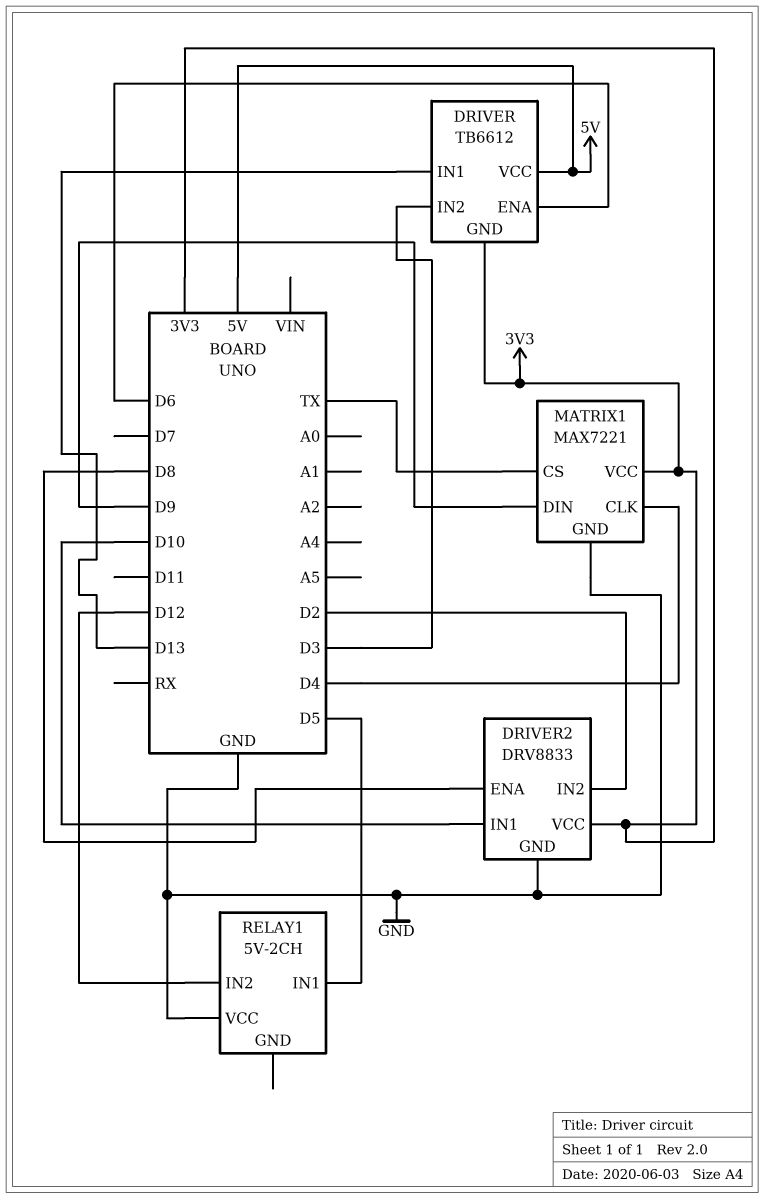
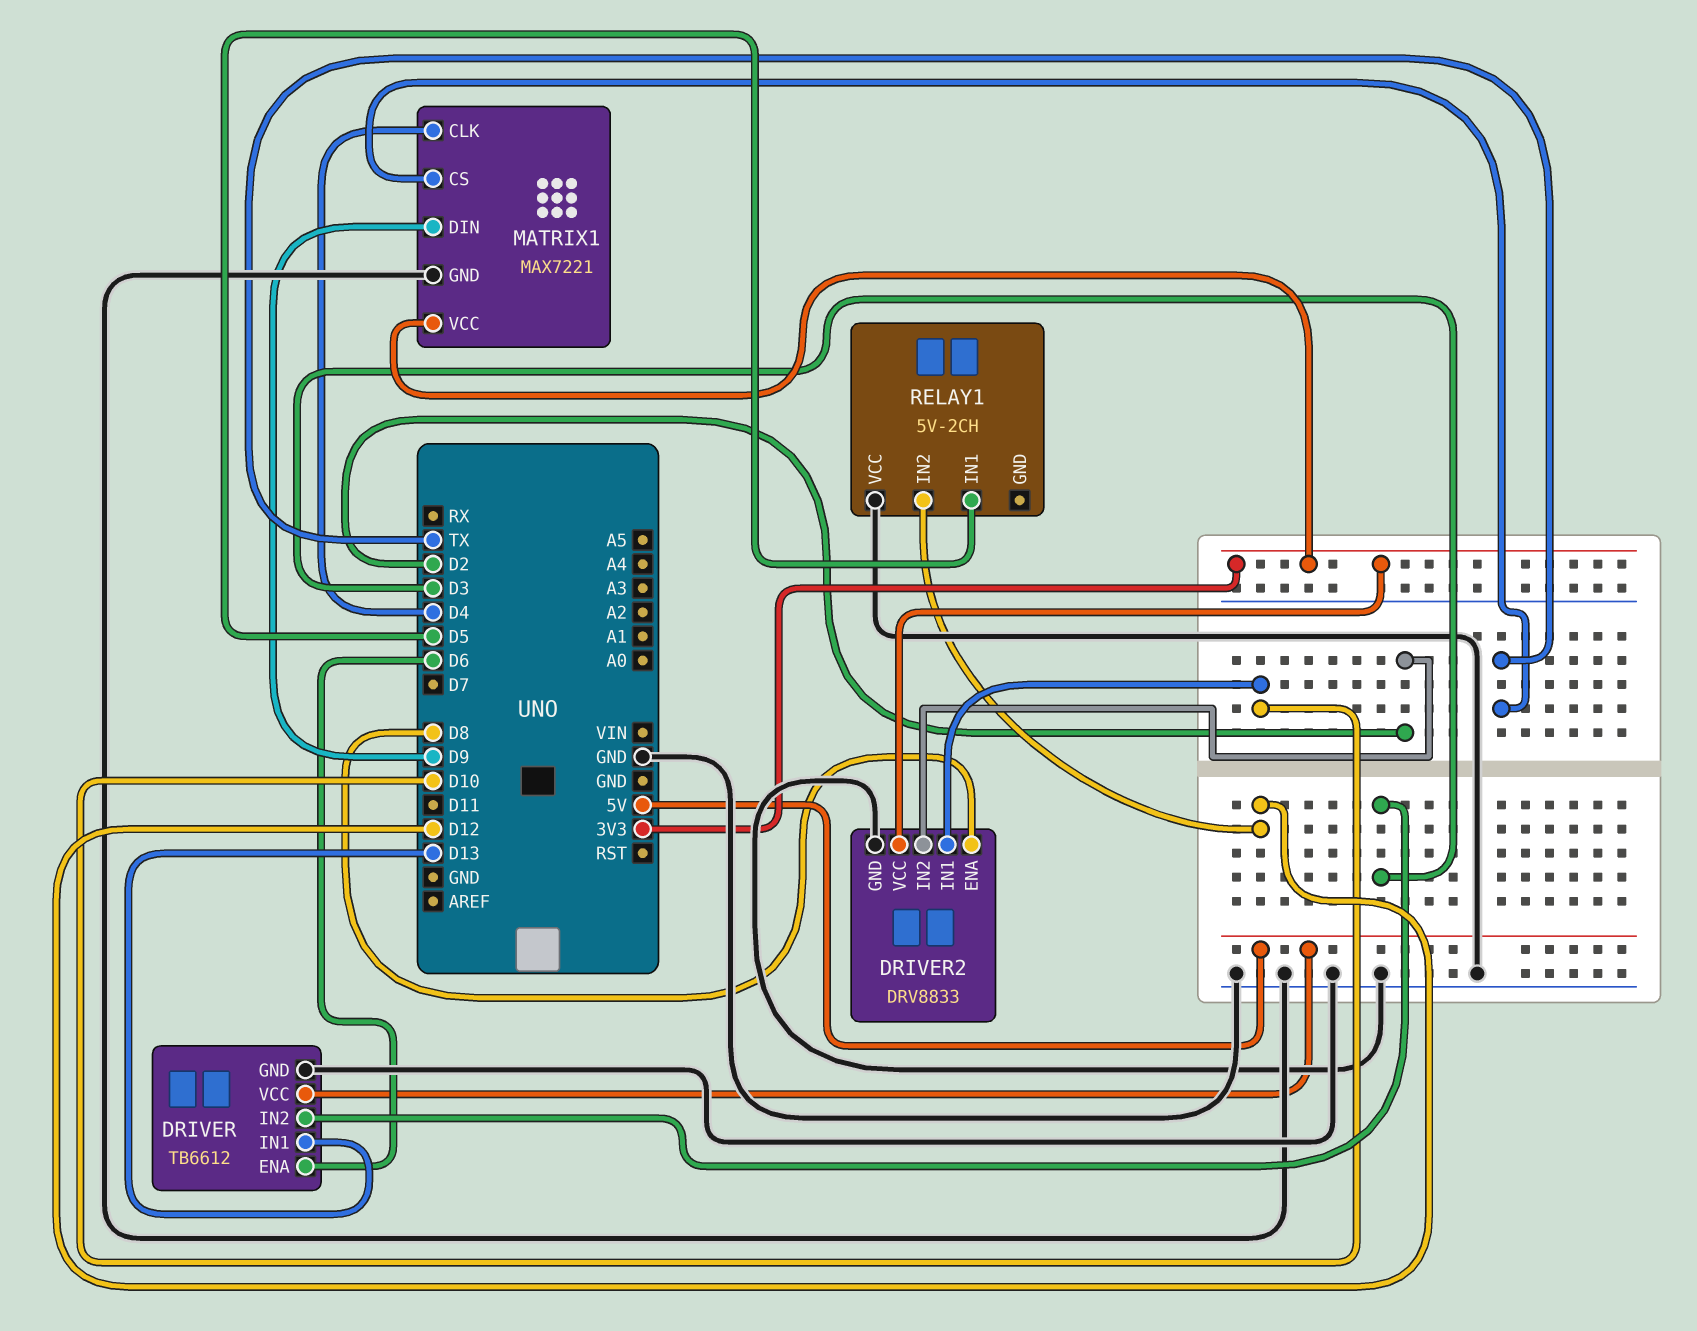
DRIVER pin GND: 3V3 -> GND

